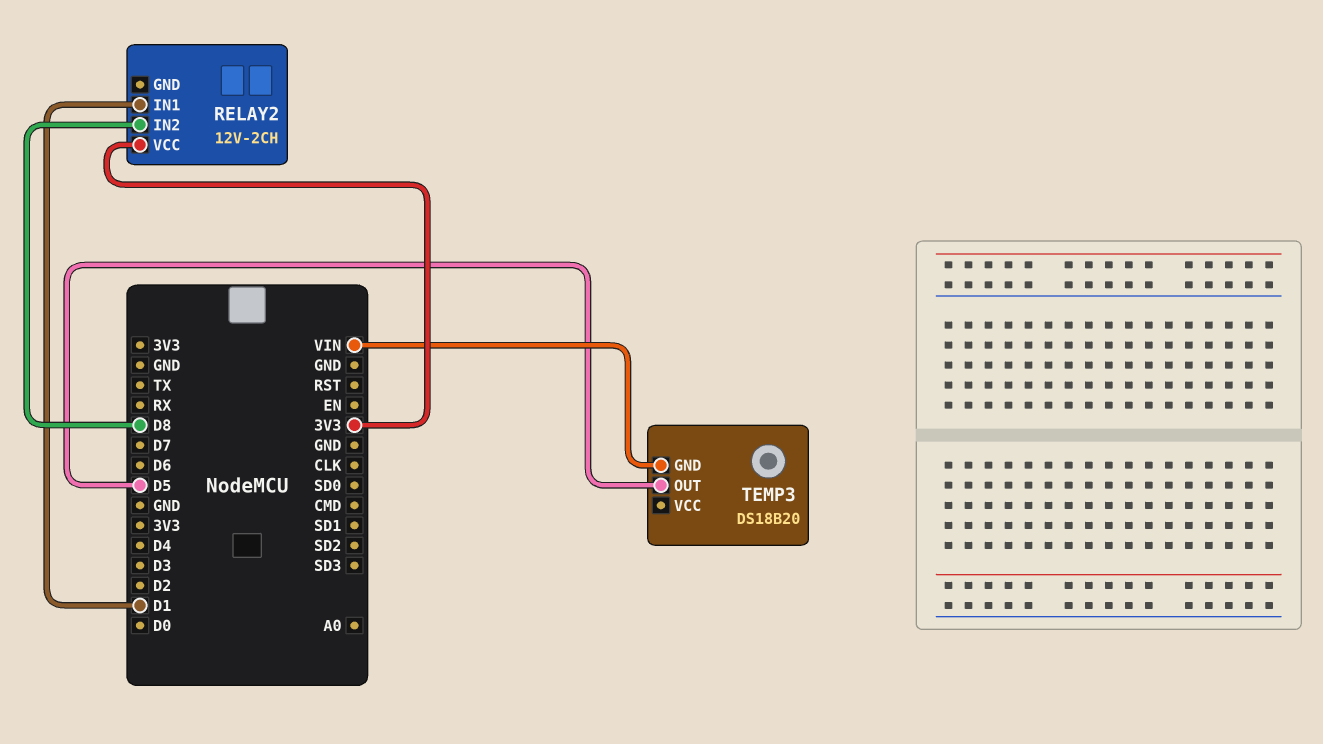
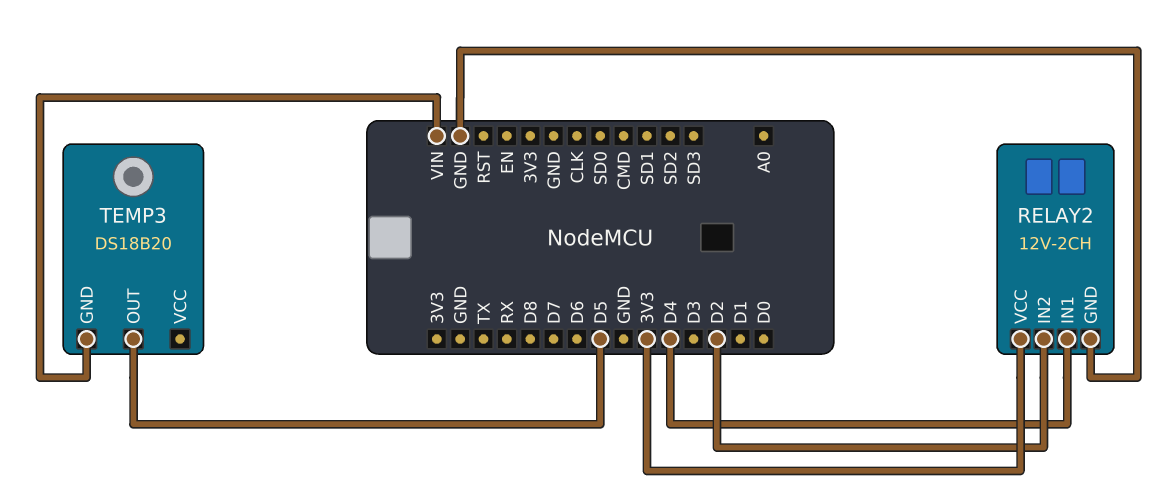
RELAY2 pin GND: none -> GND
RELAY2 pin IN1: D1 -> D4
RELAY2 pin IN2: D8 -> D2

